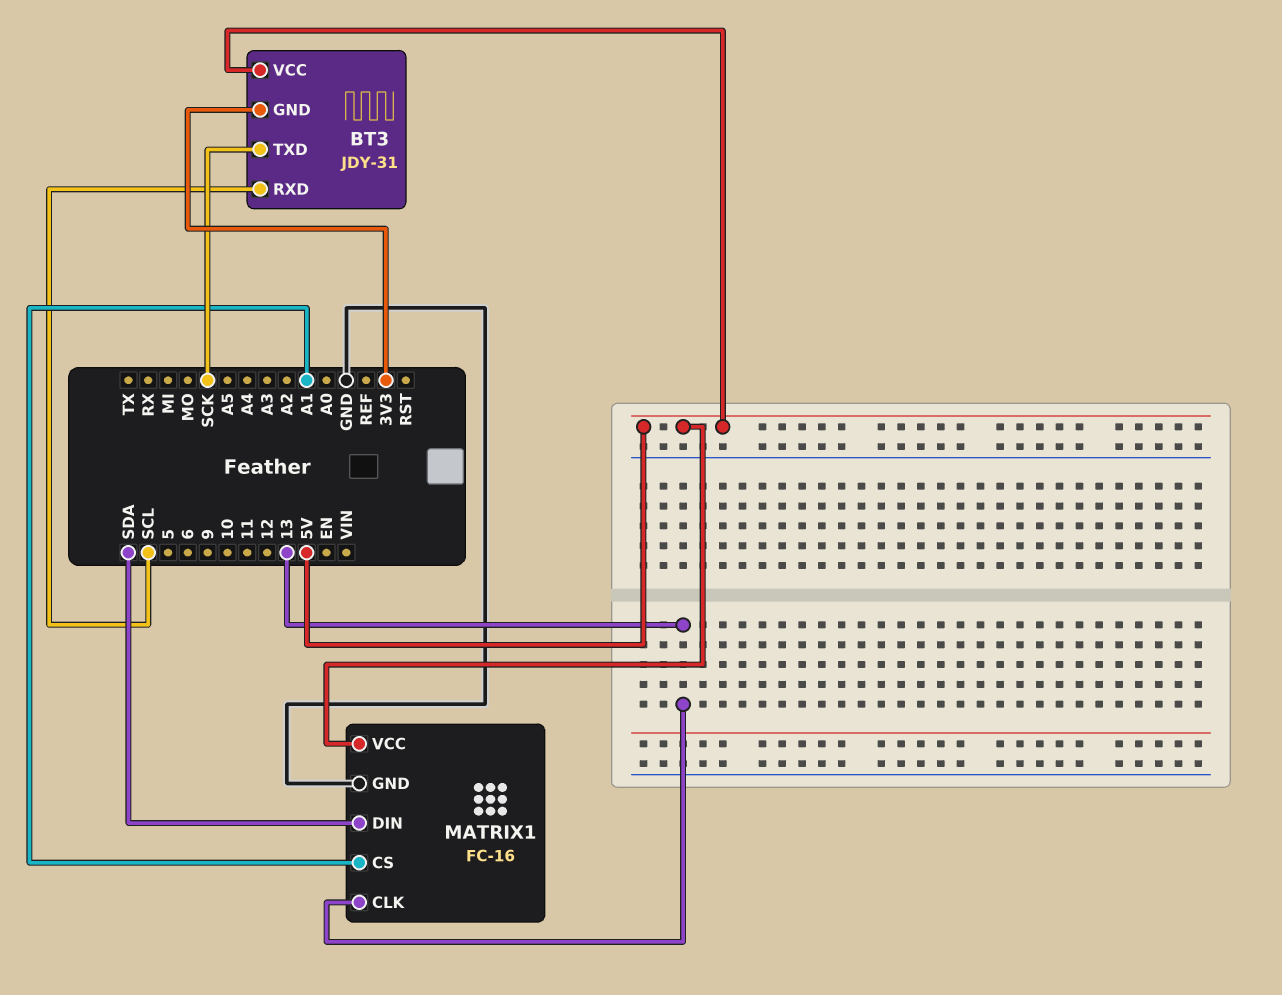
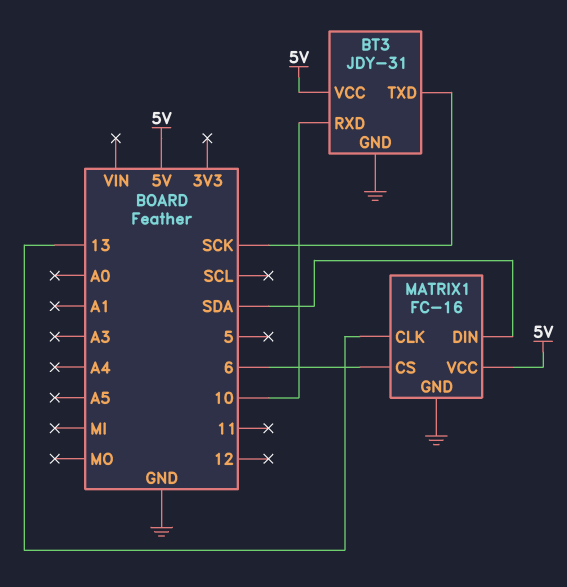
BT3 pin GND: 3V3 -> GND
BT3 pin RXD: SCL -> 10
MATRIX1 pin CS: A1 -> 6

